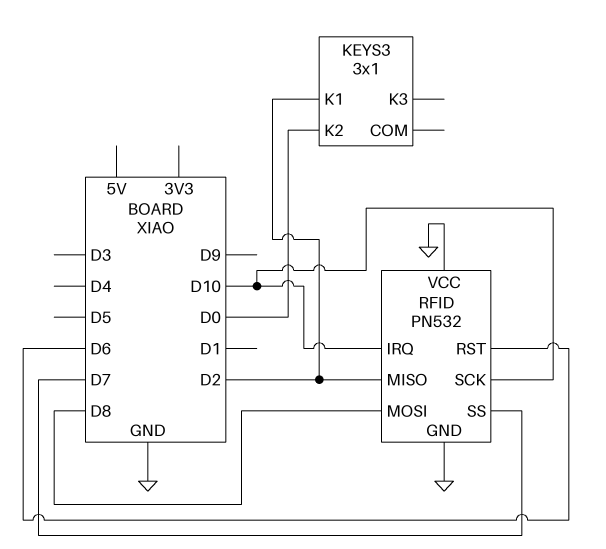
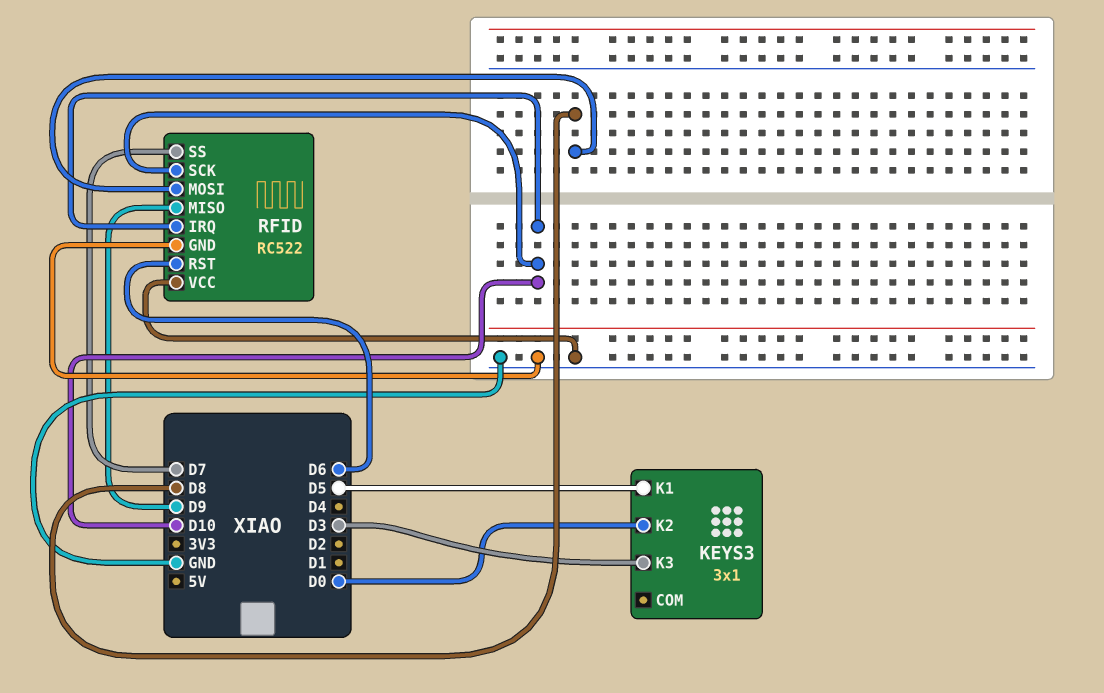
KEYS3 pin K1: D2 -> D5
KEYS3 pin K3: none -> D3
RFID: PN532 -> RC522
RFID pin MISO: D2 -> D9

